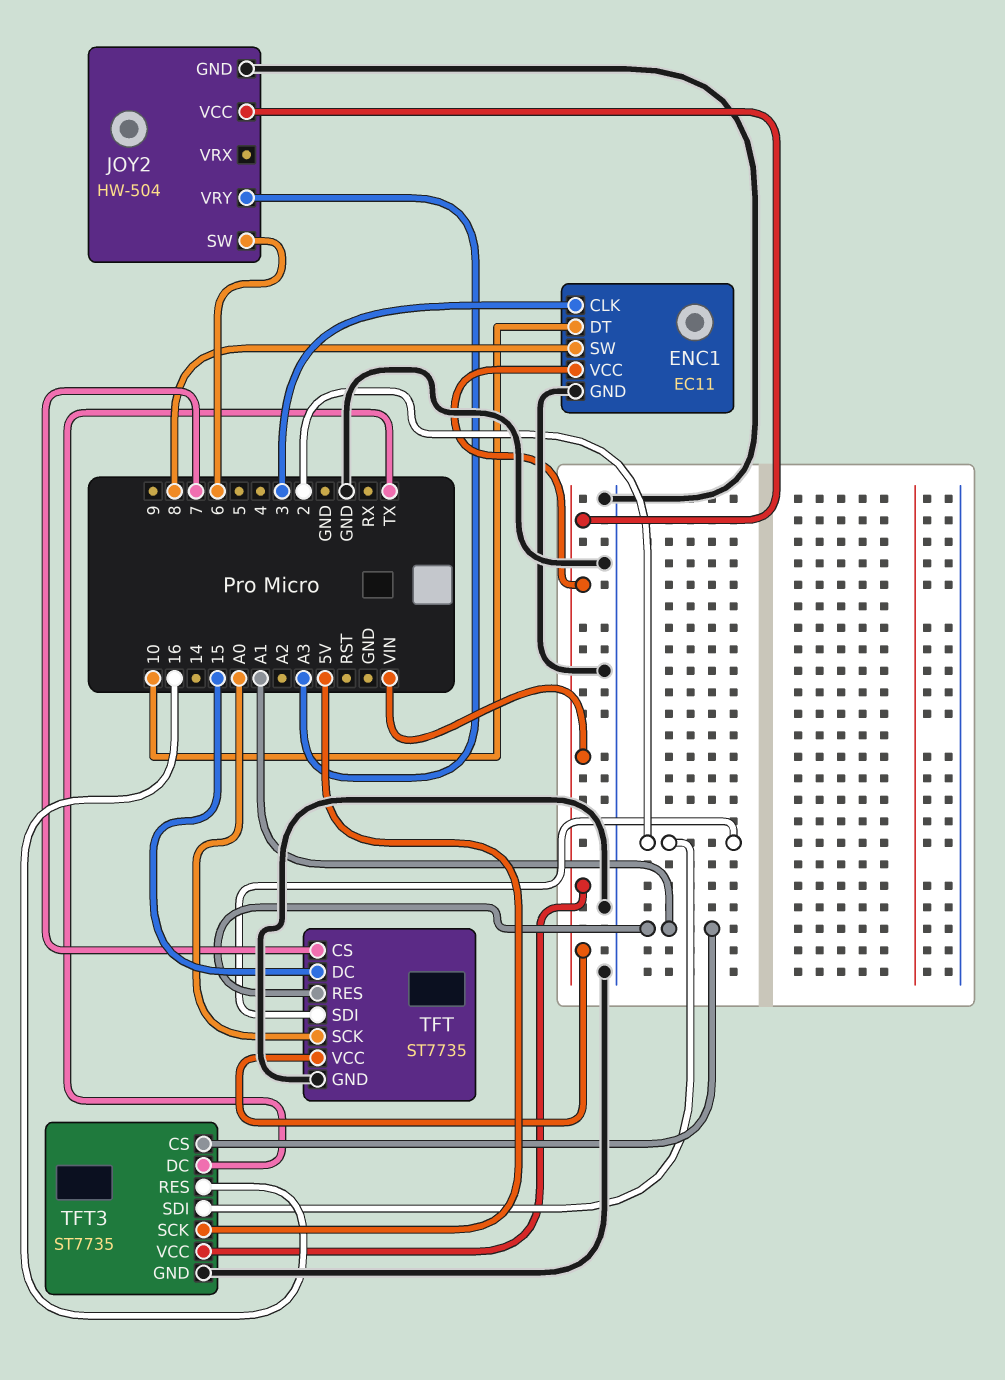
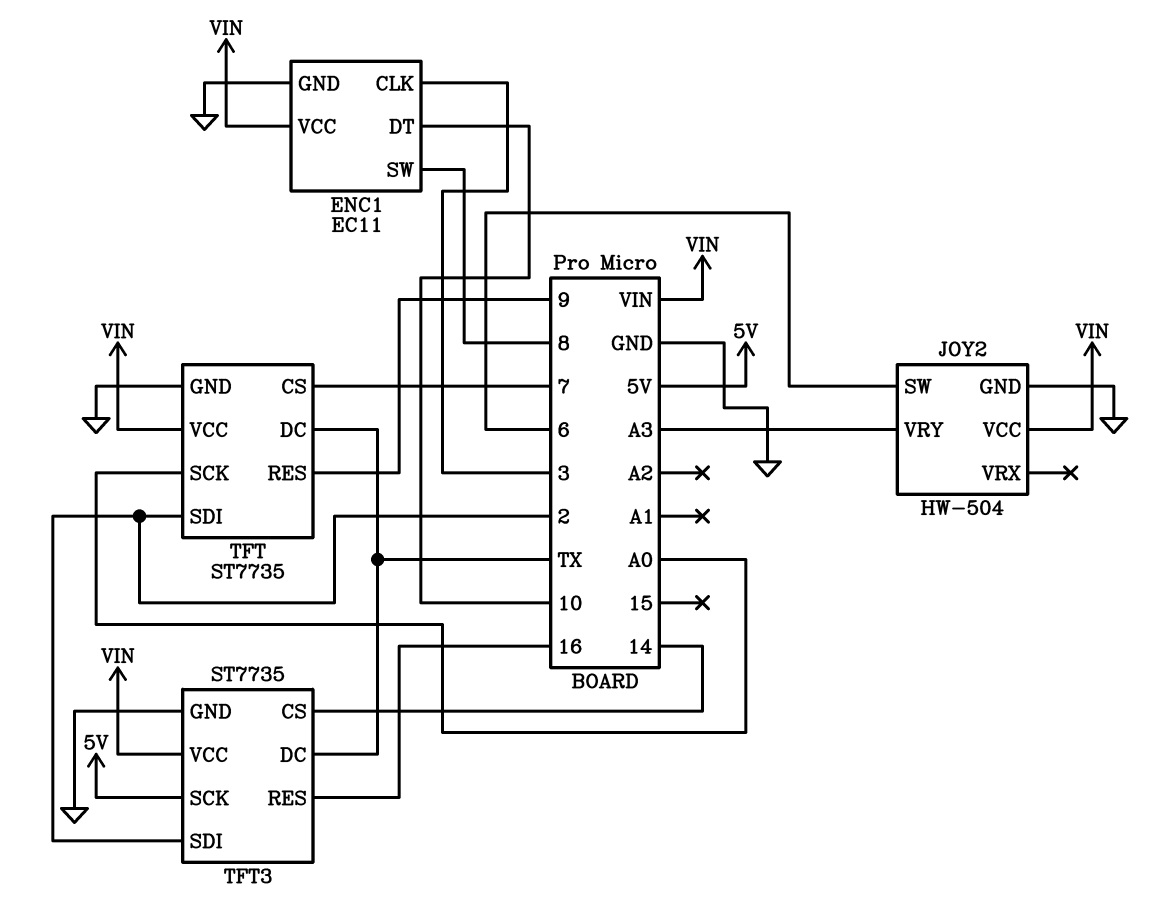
TFT pin DC: 15 -> TX
TFT pin RES: A1 -> 9
TFT3 pin CS: A1 -> 14

